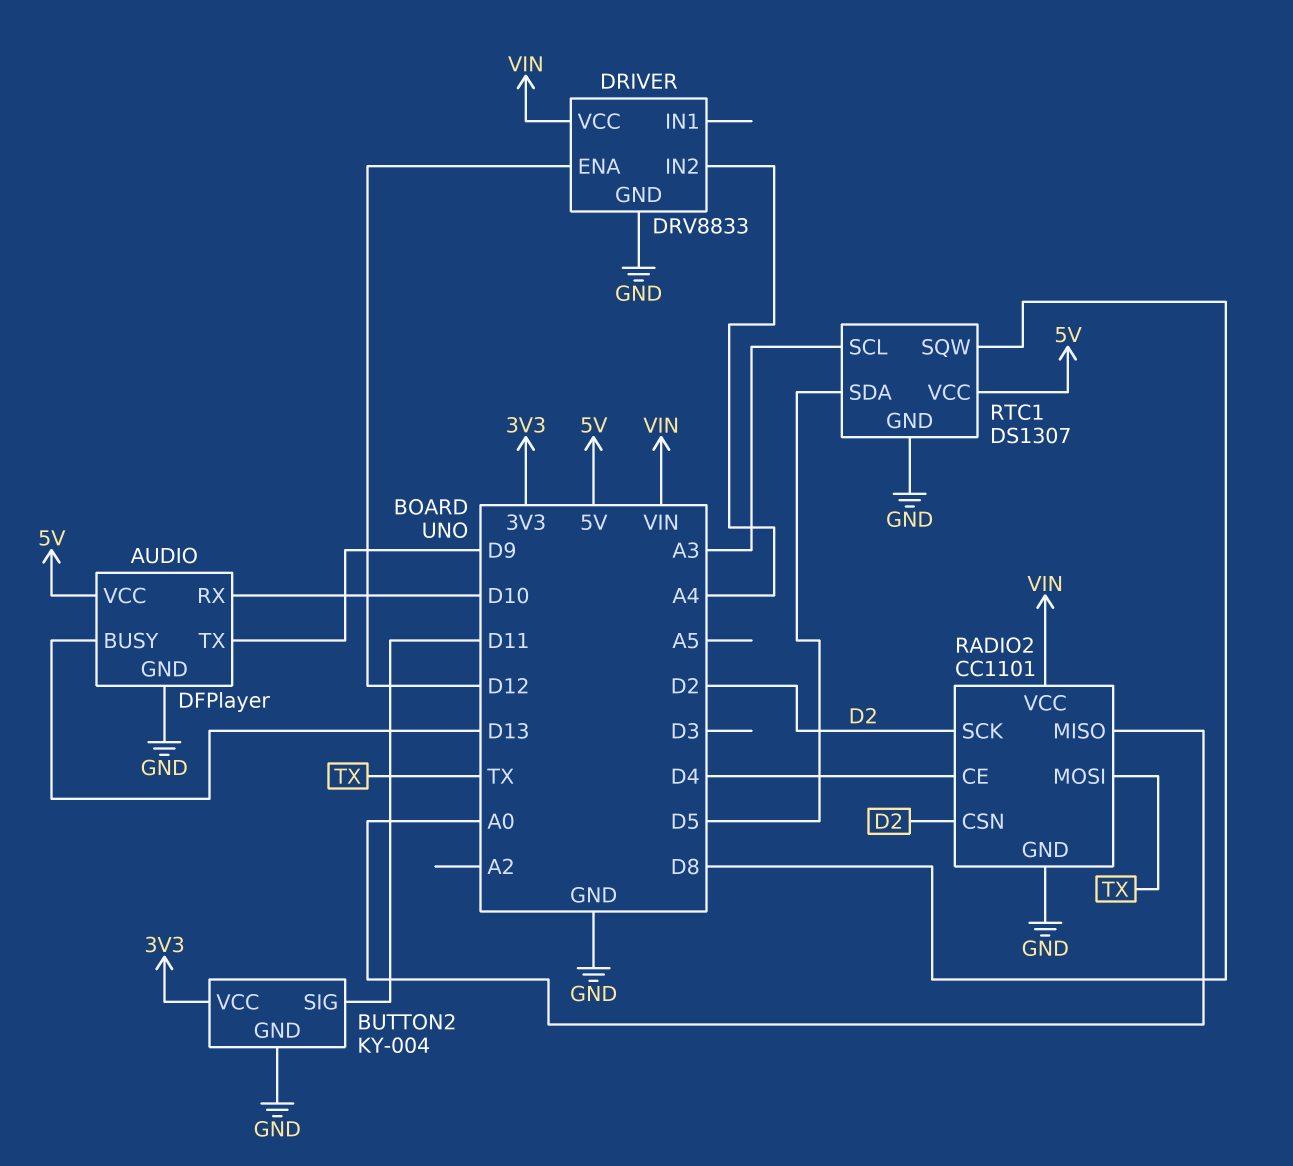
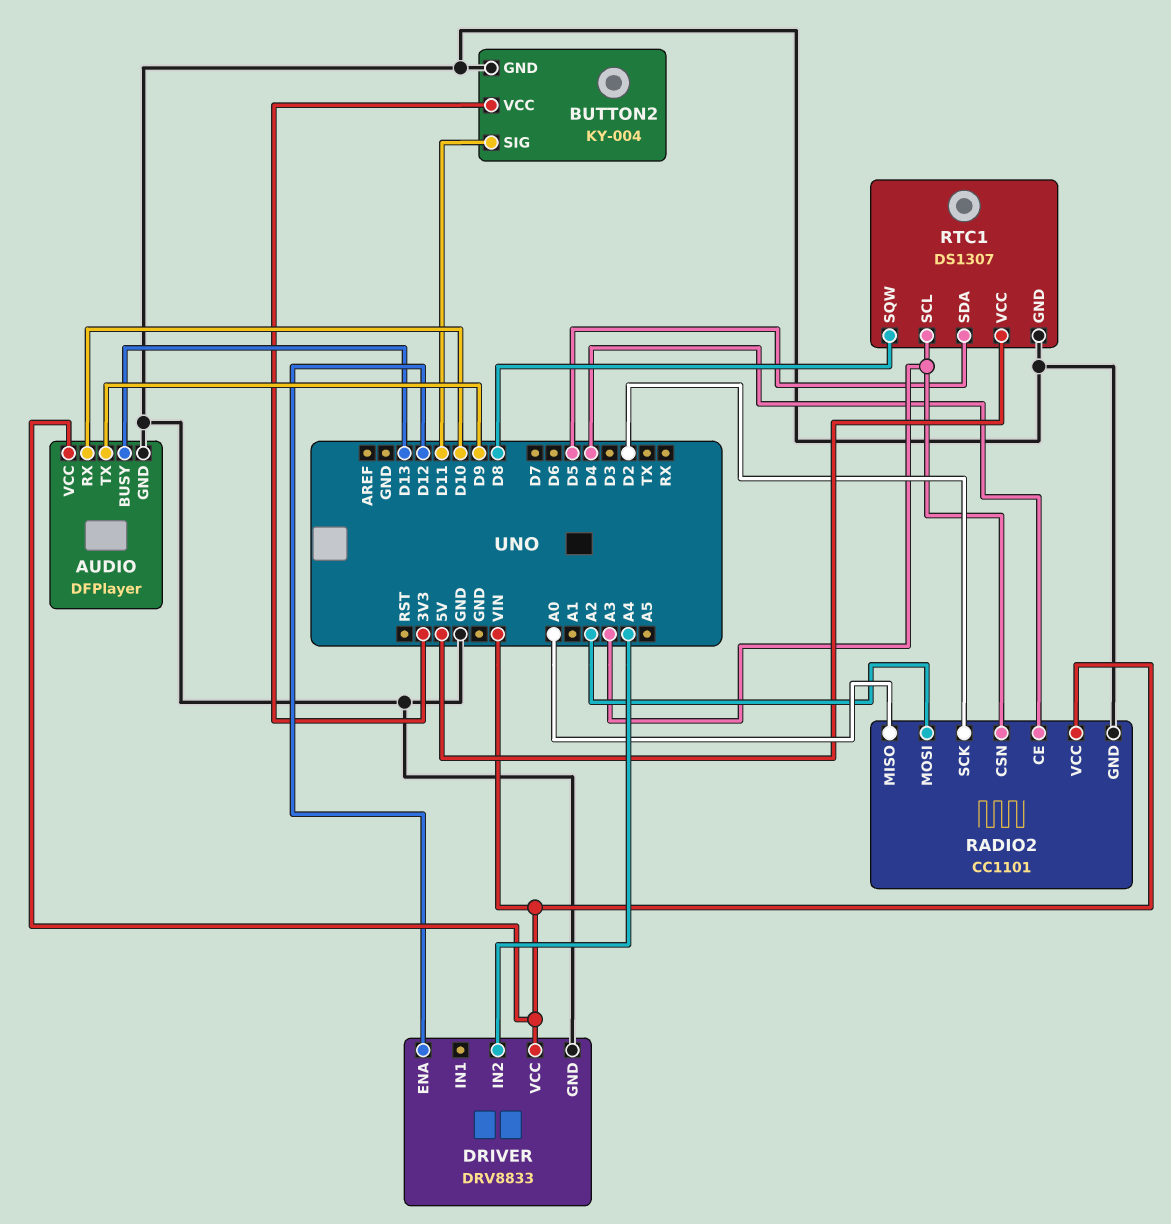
AUDIO pin VCC: 5V -> VIN
RADIO2 pin CSN: D2 -> A3
RADIO2 pin MOSI: TX -> A2

